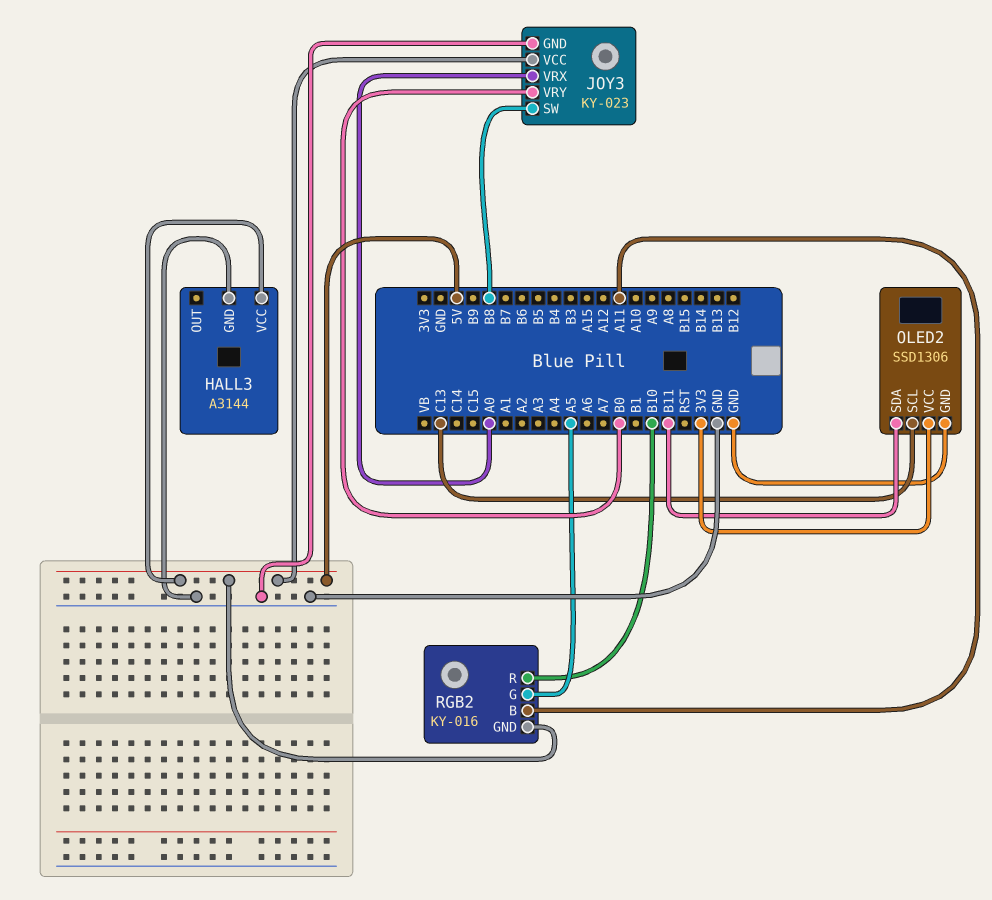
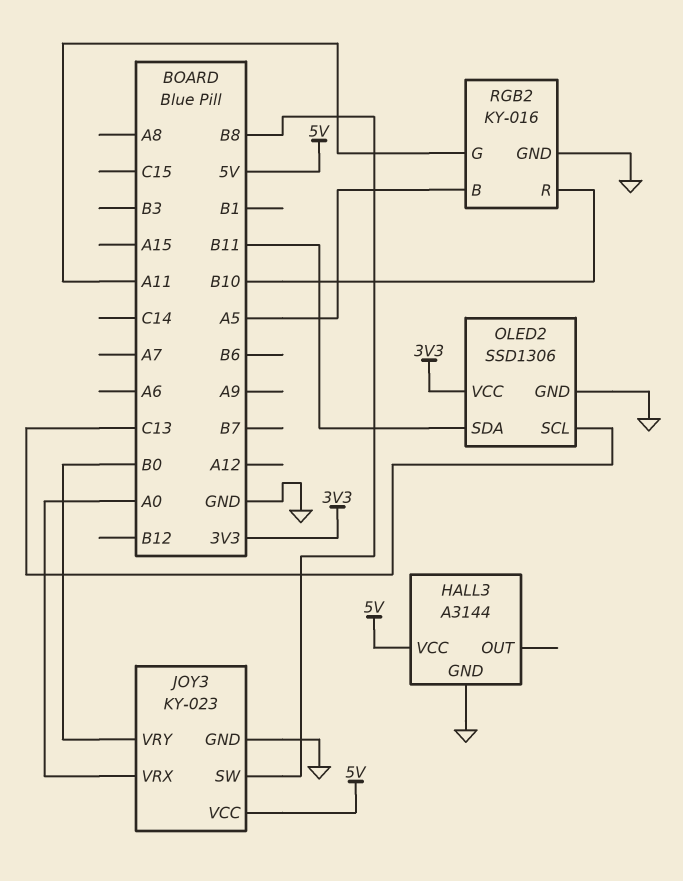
RGB2 pin B: A11 -> A5
RGB2 pin G: A5 -> A11
RGB2 pin GND: 5V -> GND

